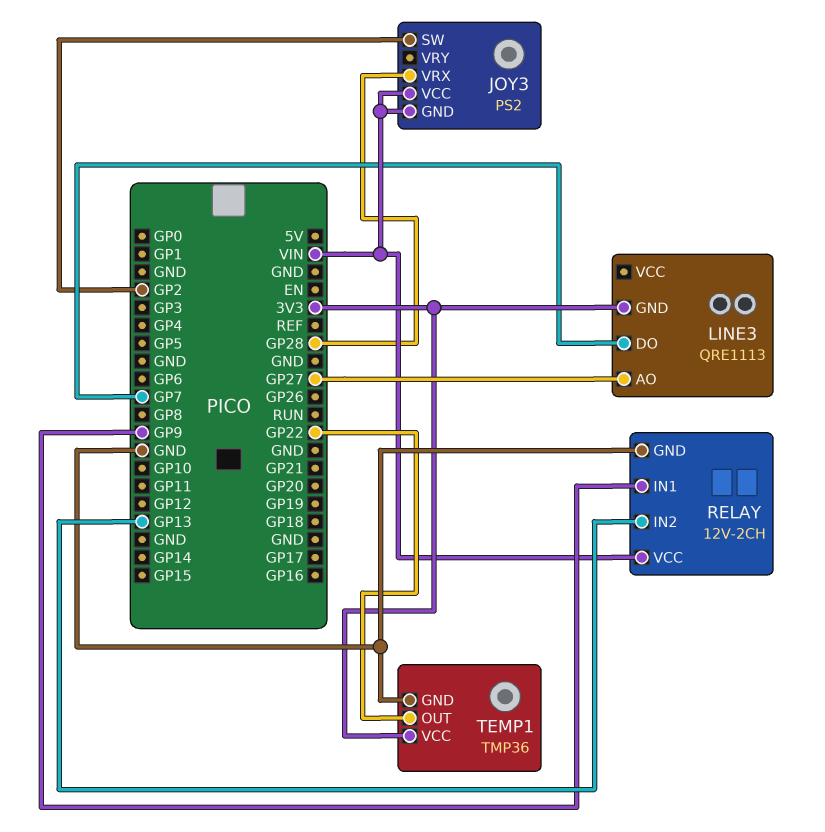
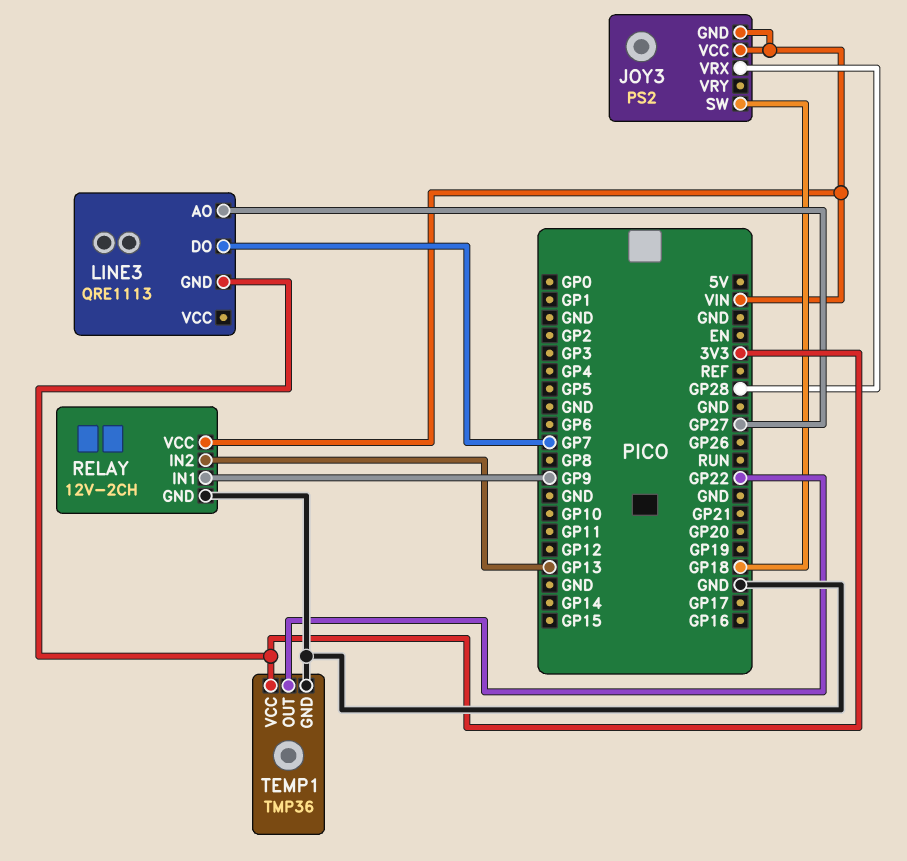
JOY3 pin SW: GP2 -> GP18

